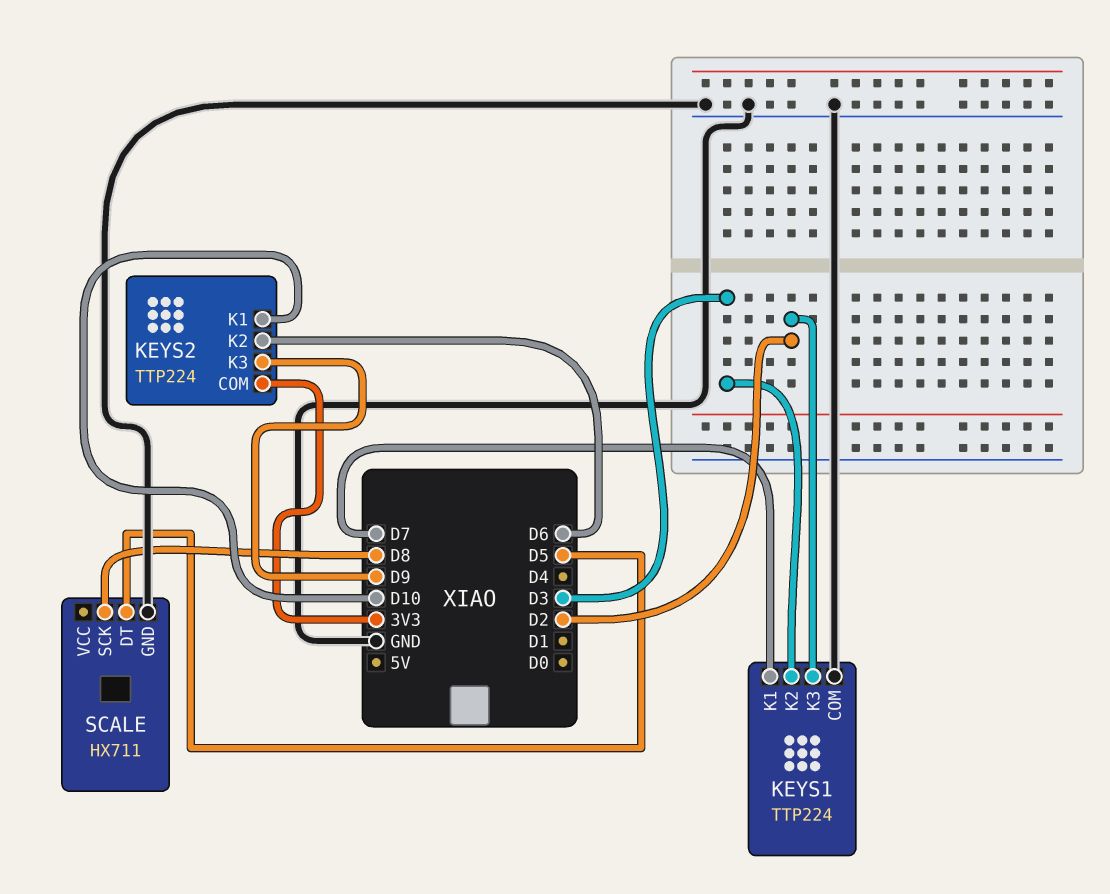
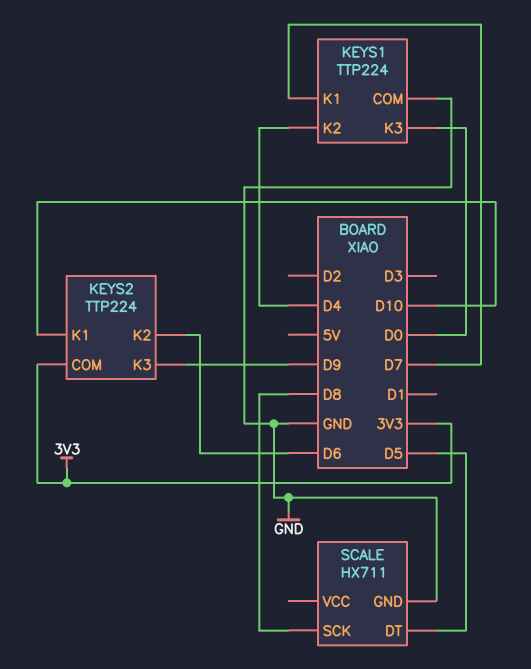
KEYS1 pin K2: D3 -> D4
KEYS1 pin K3: D2 -> D0

